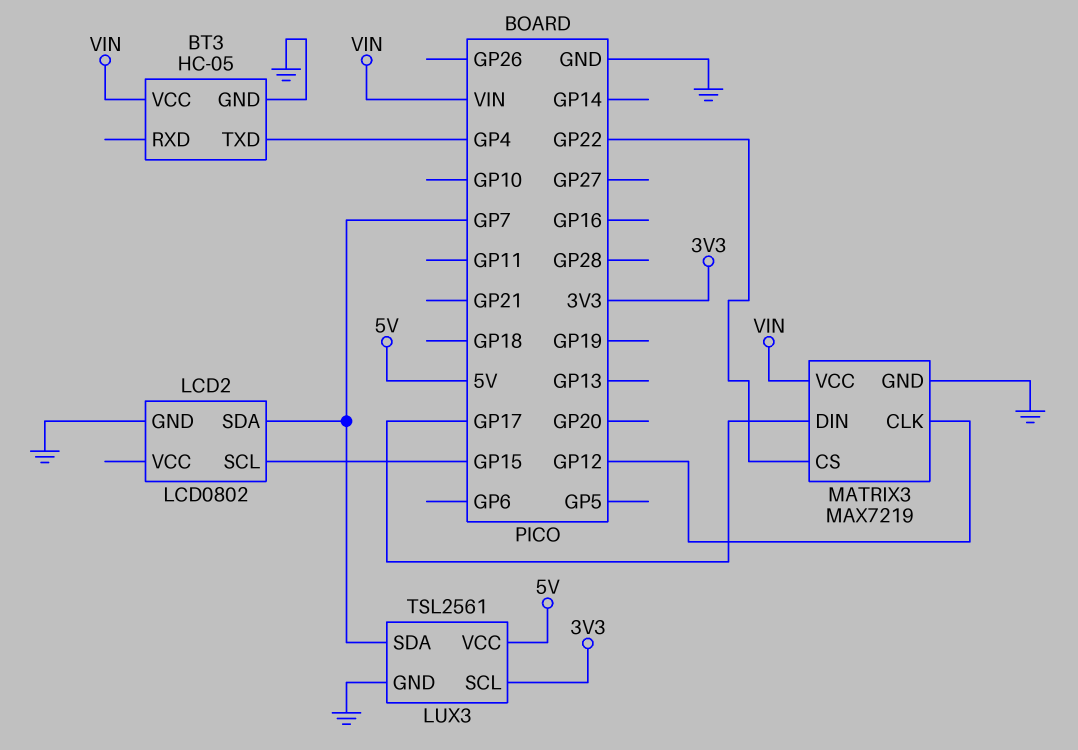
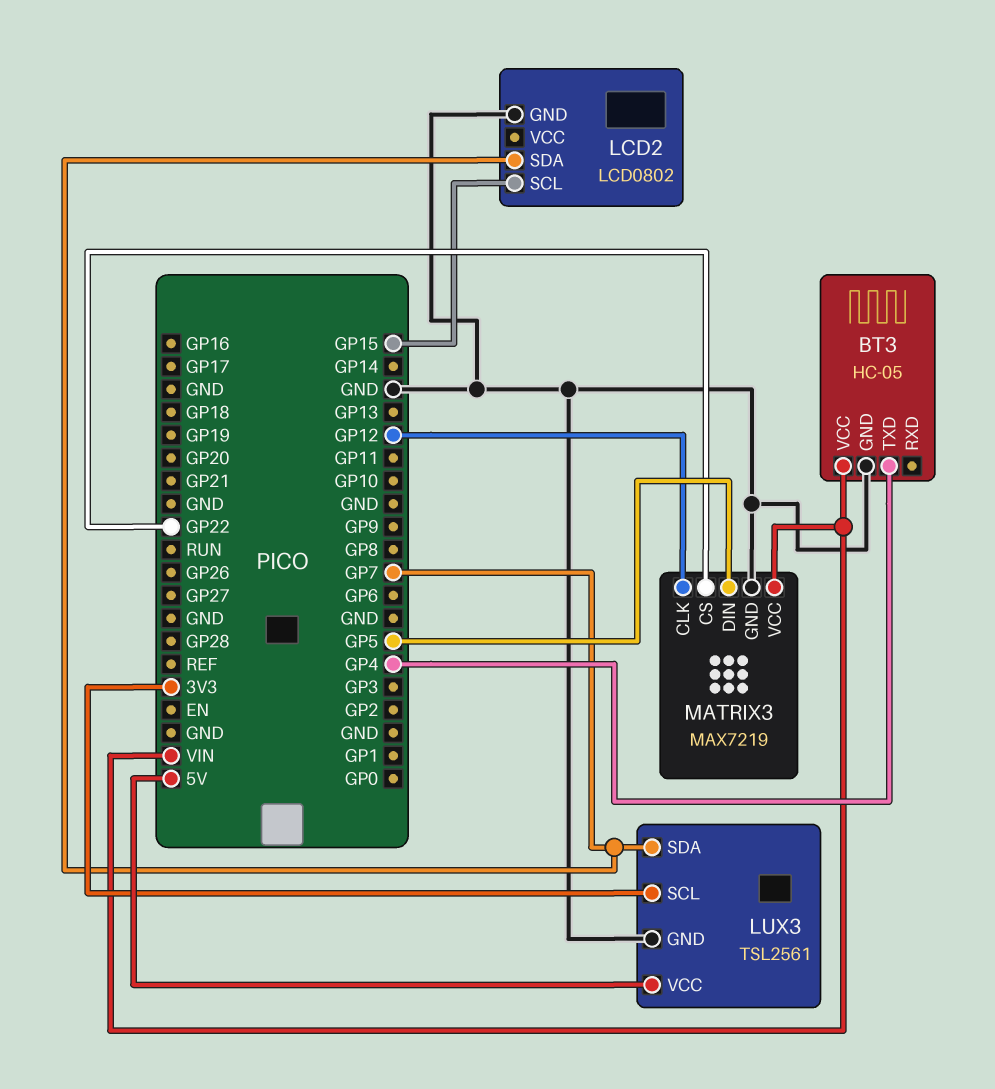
MATRIX3 pin DIN: GP17 -> GP5

